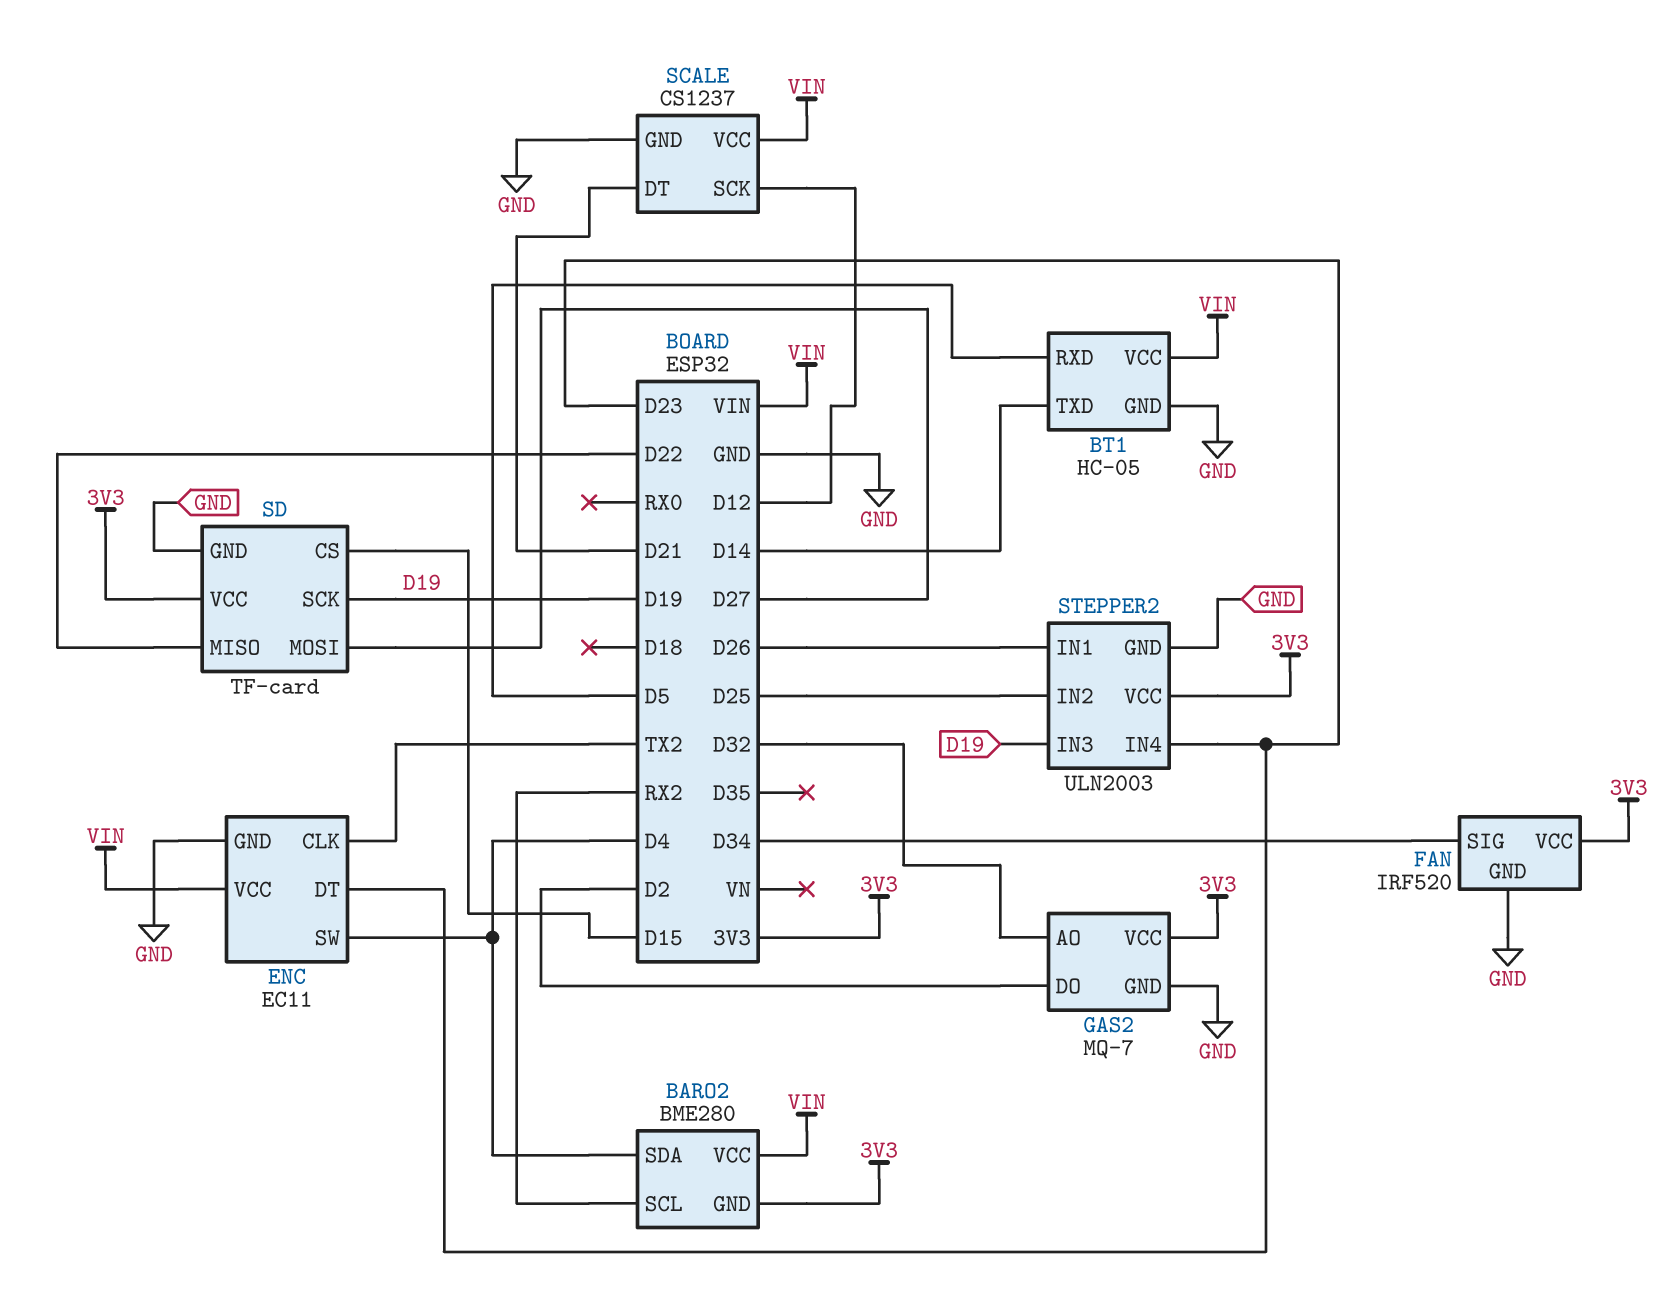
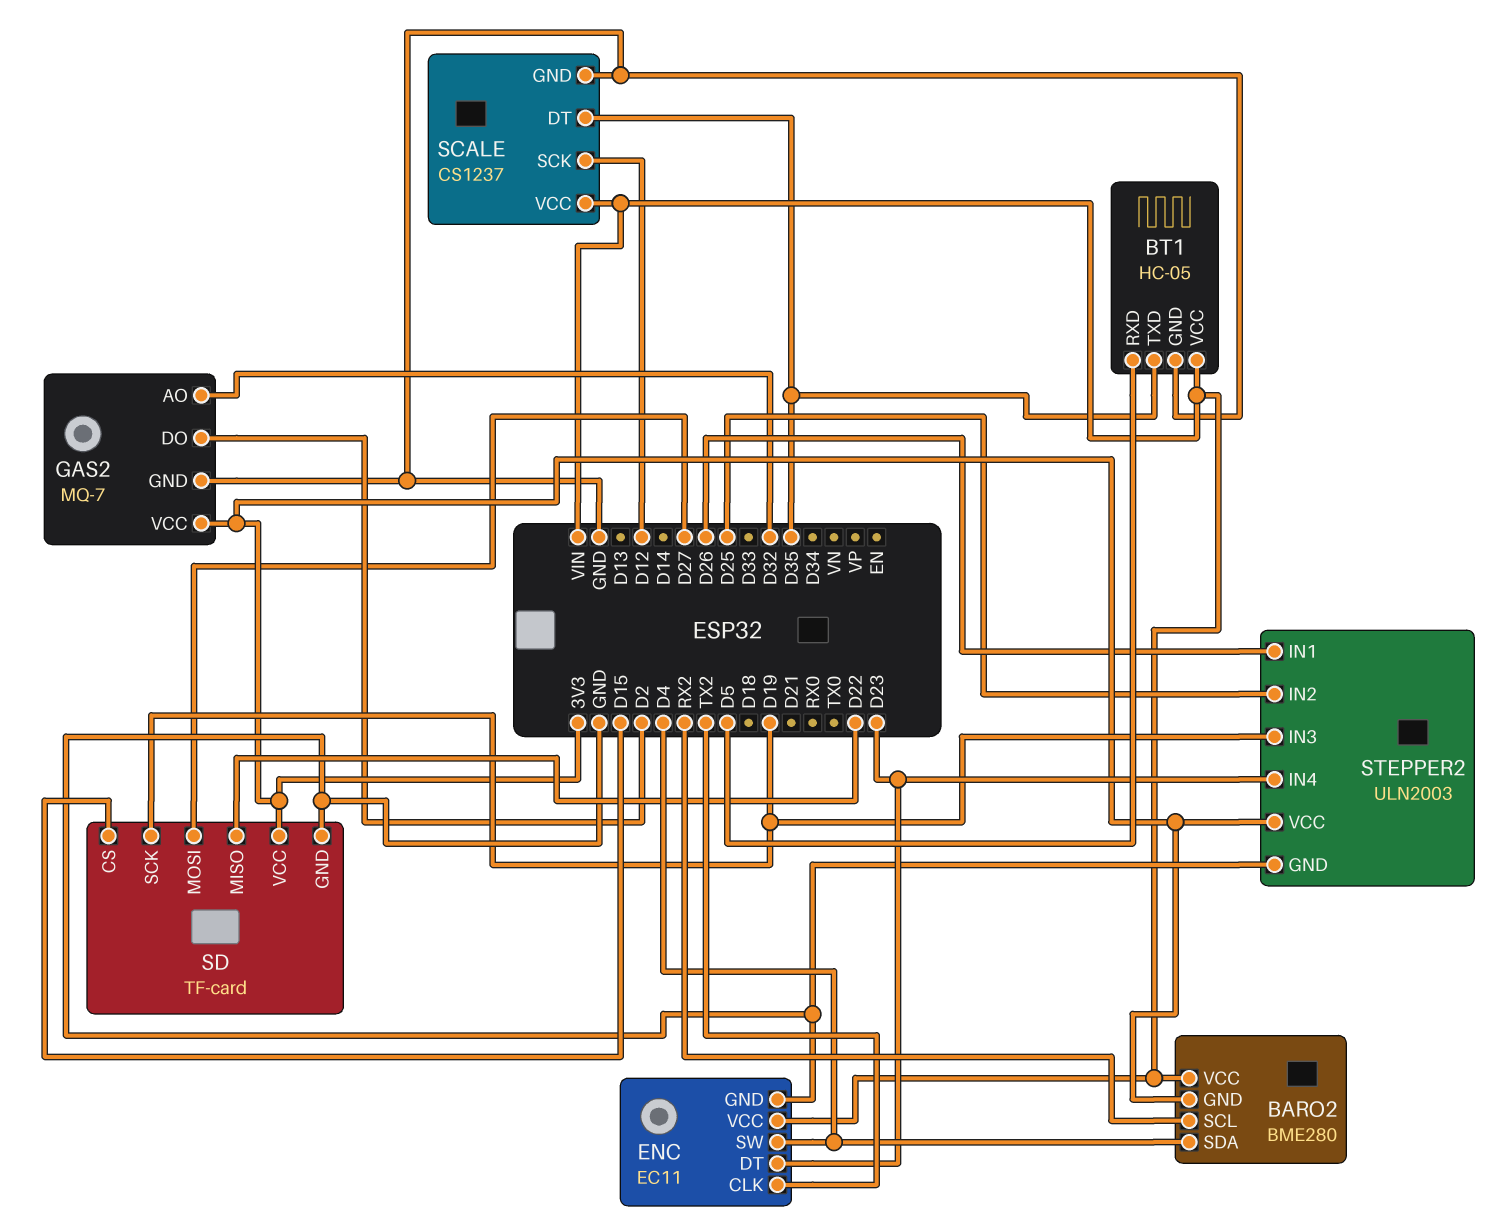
BT1 pin TXD: D14 -> D35
FAN: IRF520 -> none
FAN pin GND: GND -> none
FAN pin SIG: D34 -> none
FAN pin VCC: 3V3 -> none
SCALE pin DT: D21 -> D35

